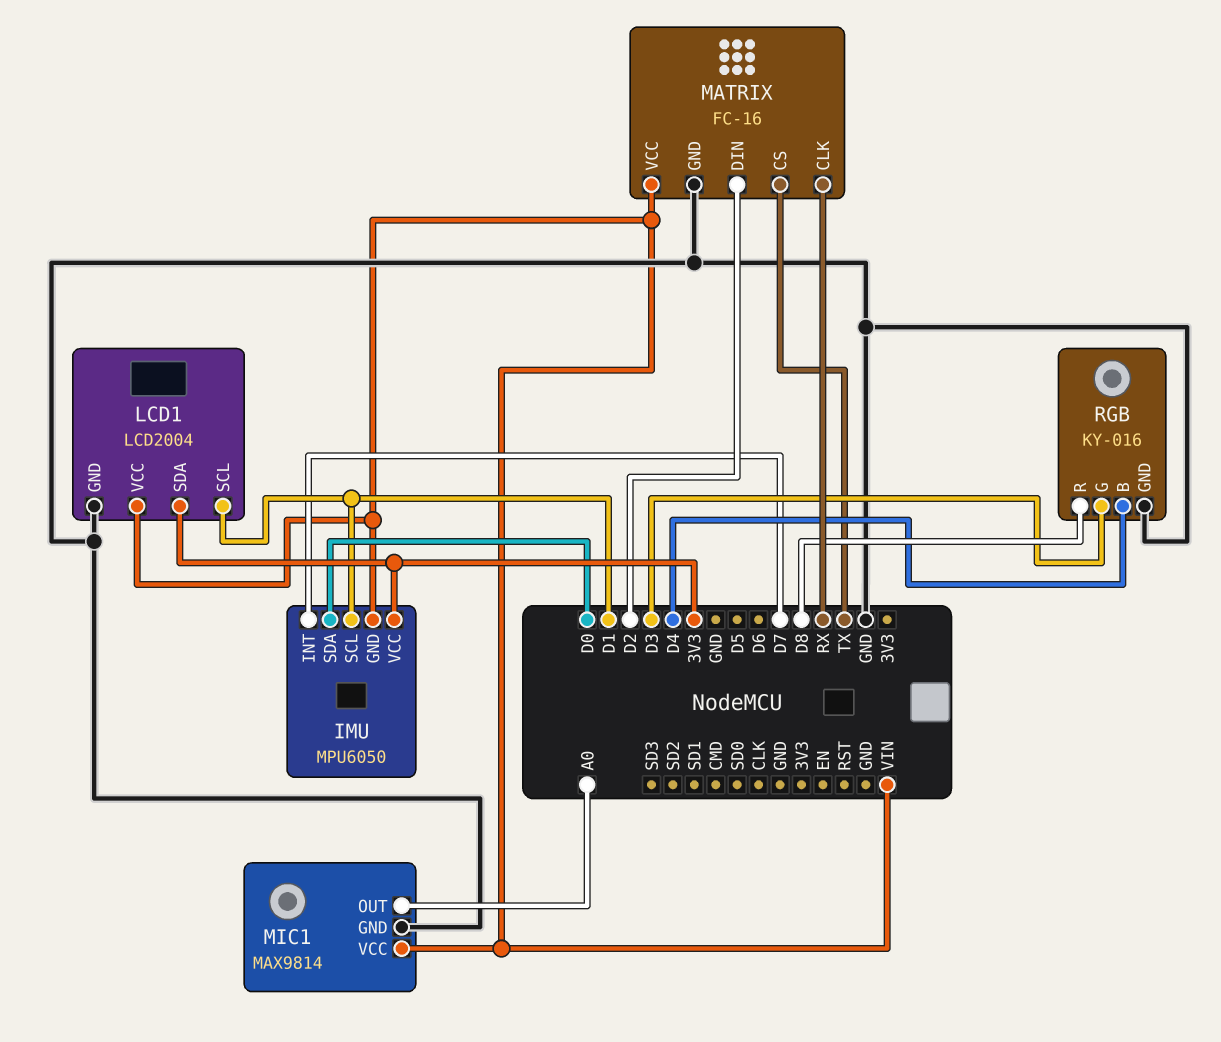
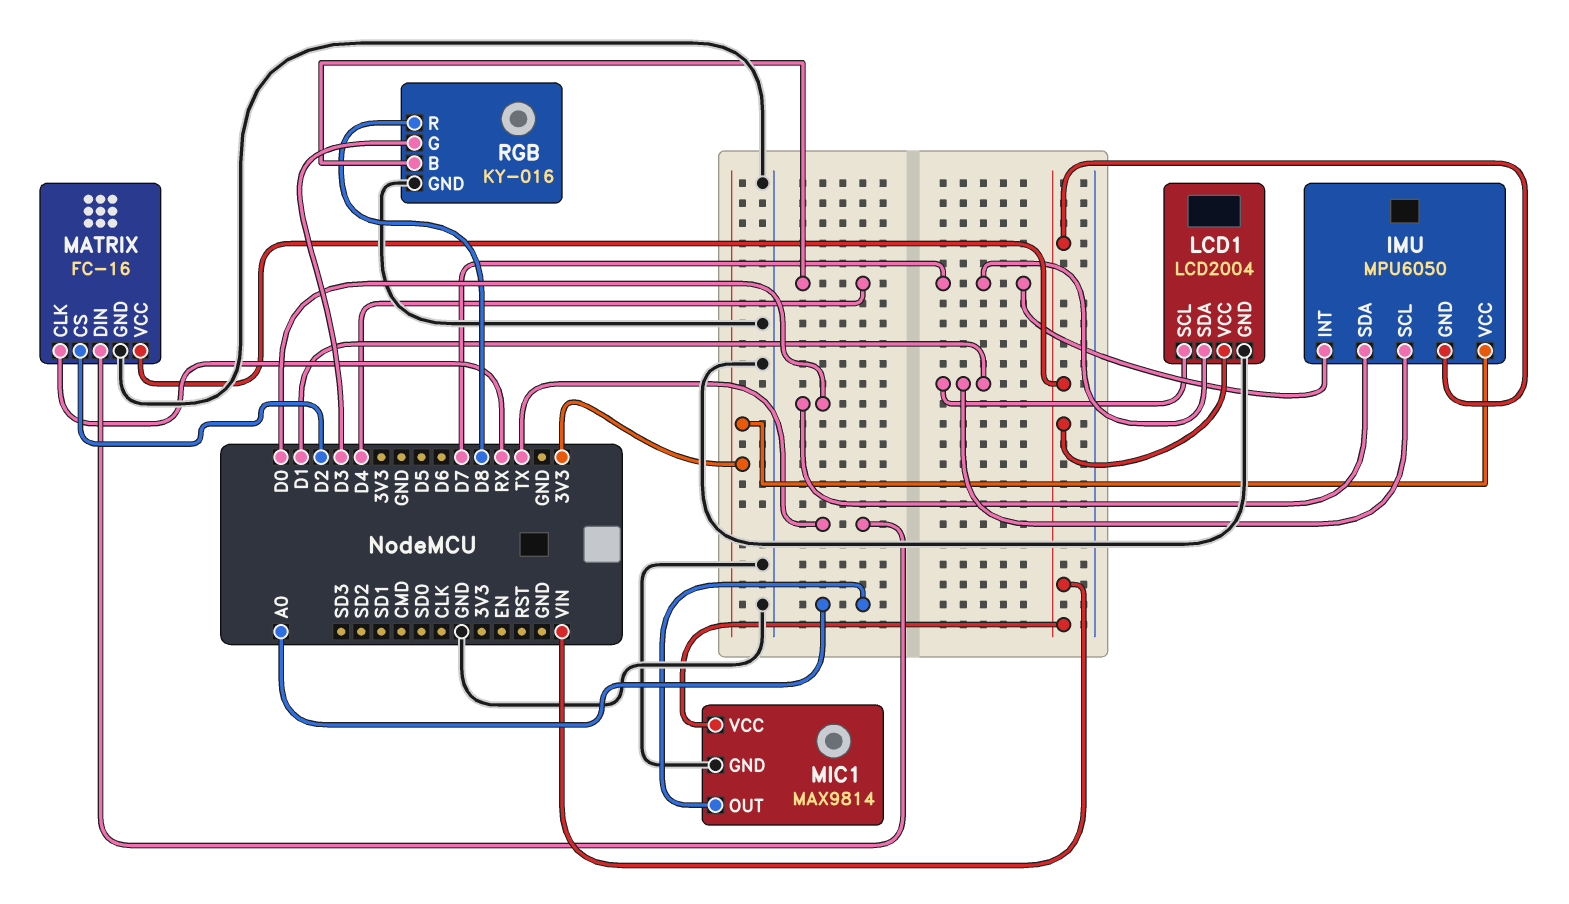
LCD1 pin SDA: 3V3 -> D7
MATRIX pin CS: TX -> D2
MATRIX pin DIN: D2 -> TX

